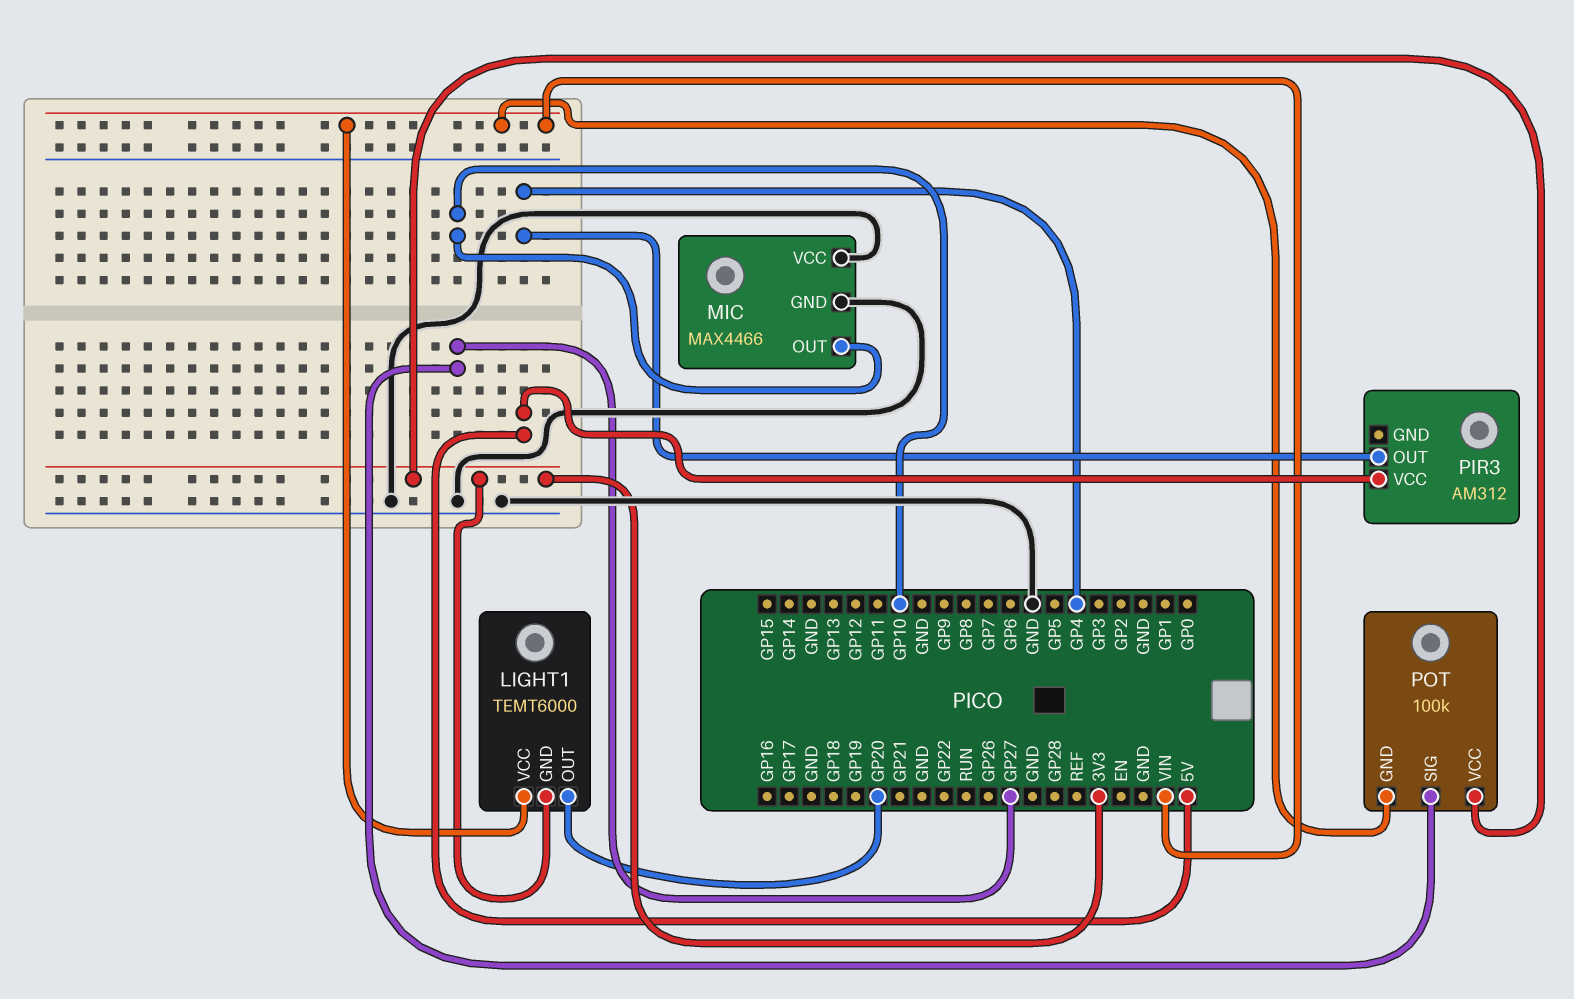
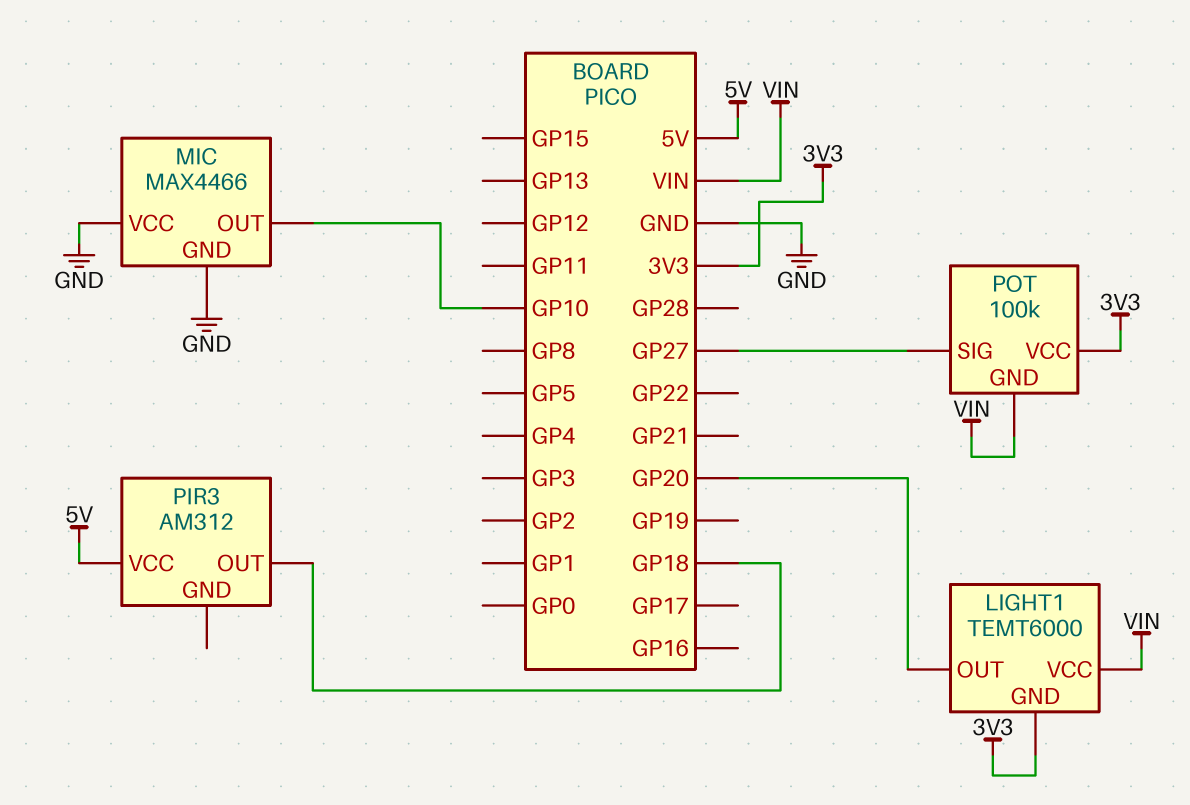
PIR3 pin OUT: GP4 -> GP18

